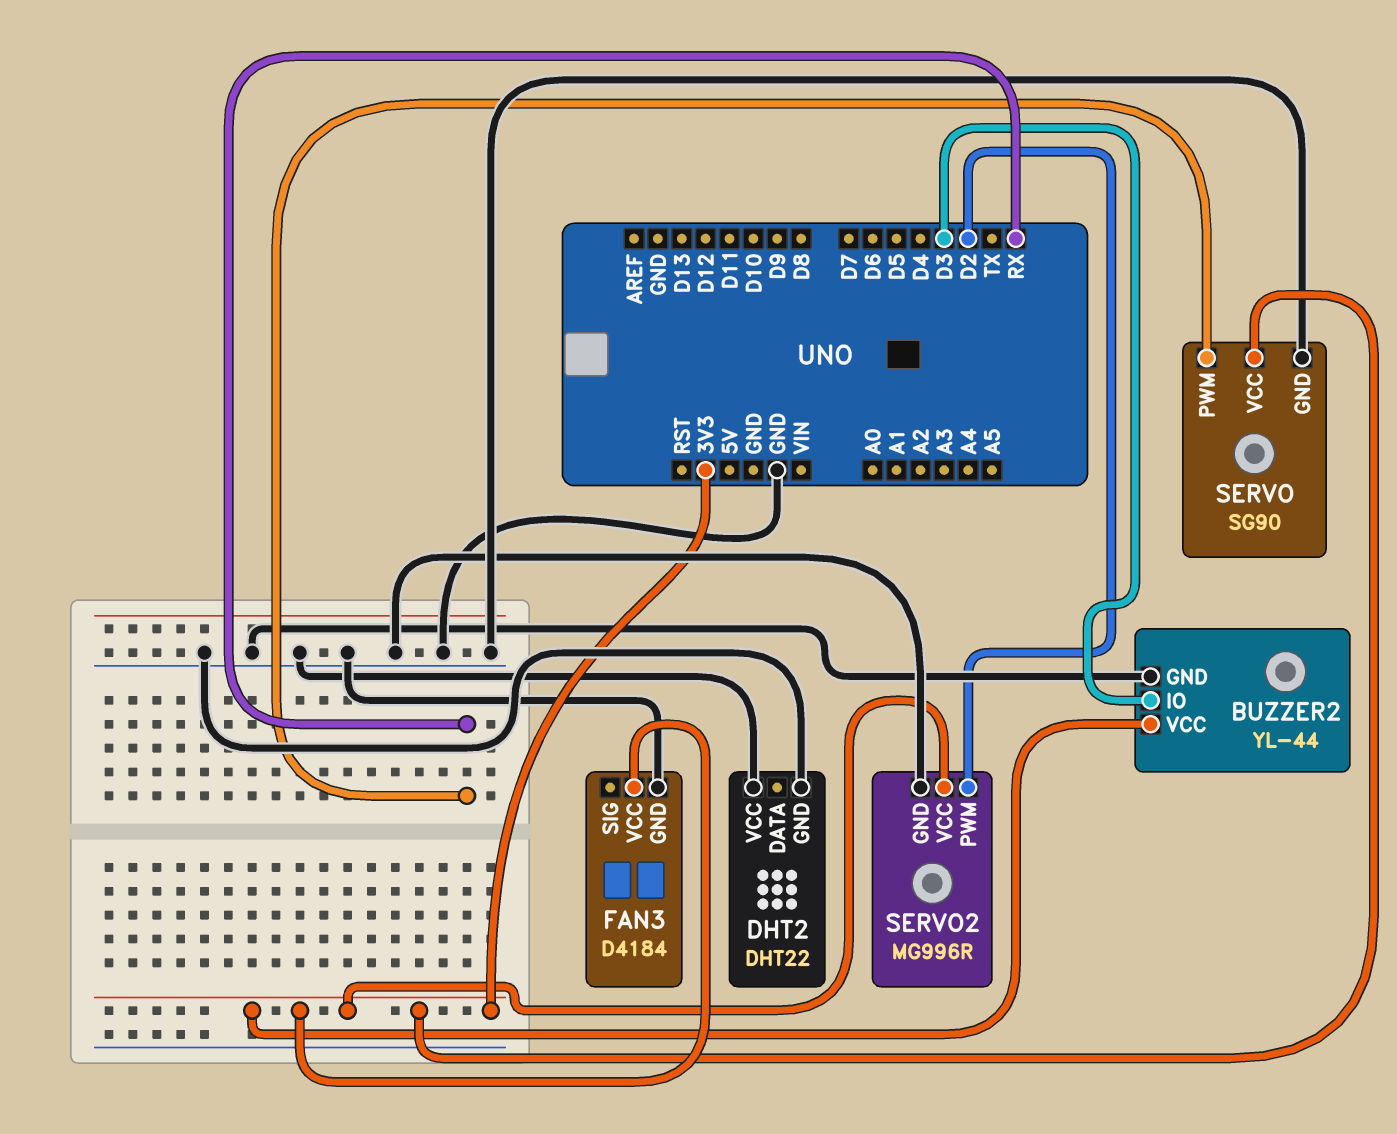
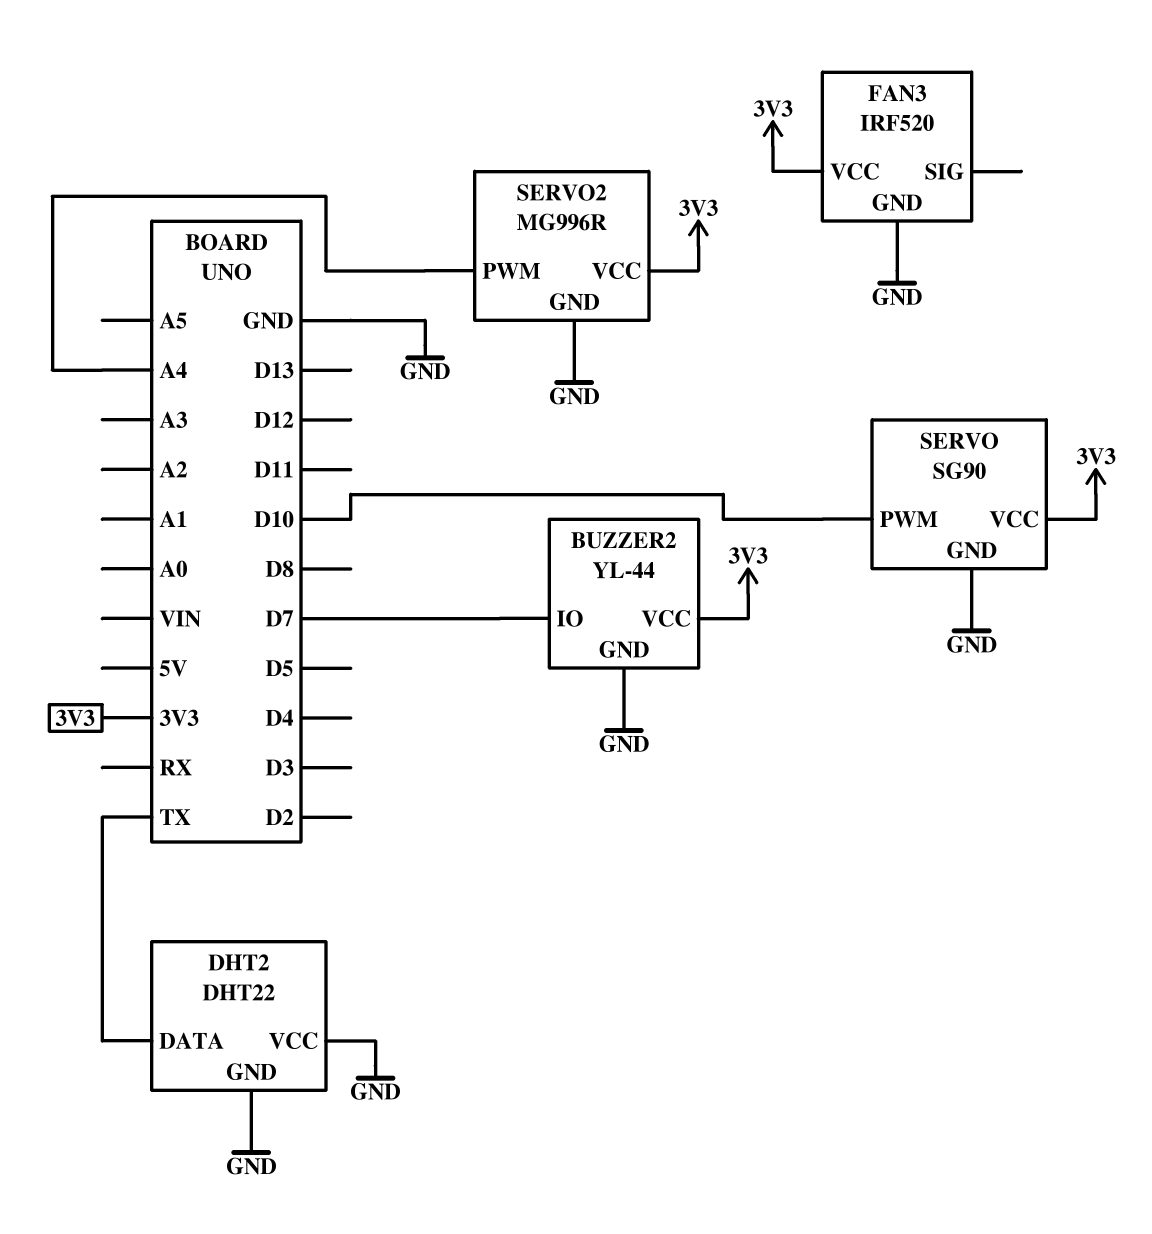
BUZZER2 pin IO: D3 -> D7
DHT2 pin DATA: none -> TX
FAN3: D4184 -> IRF520
SERVO pin PWM: RX -> D10
SERVO2 pin PWM: D2 -> A4

